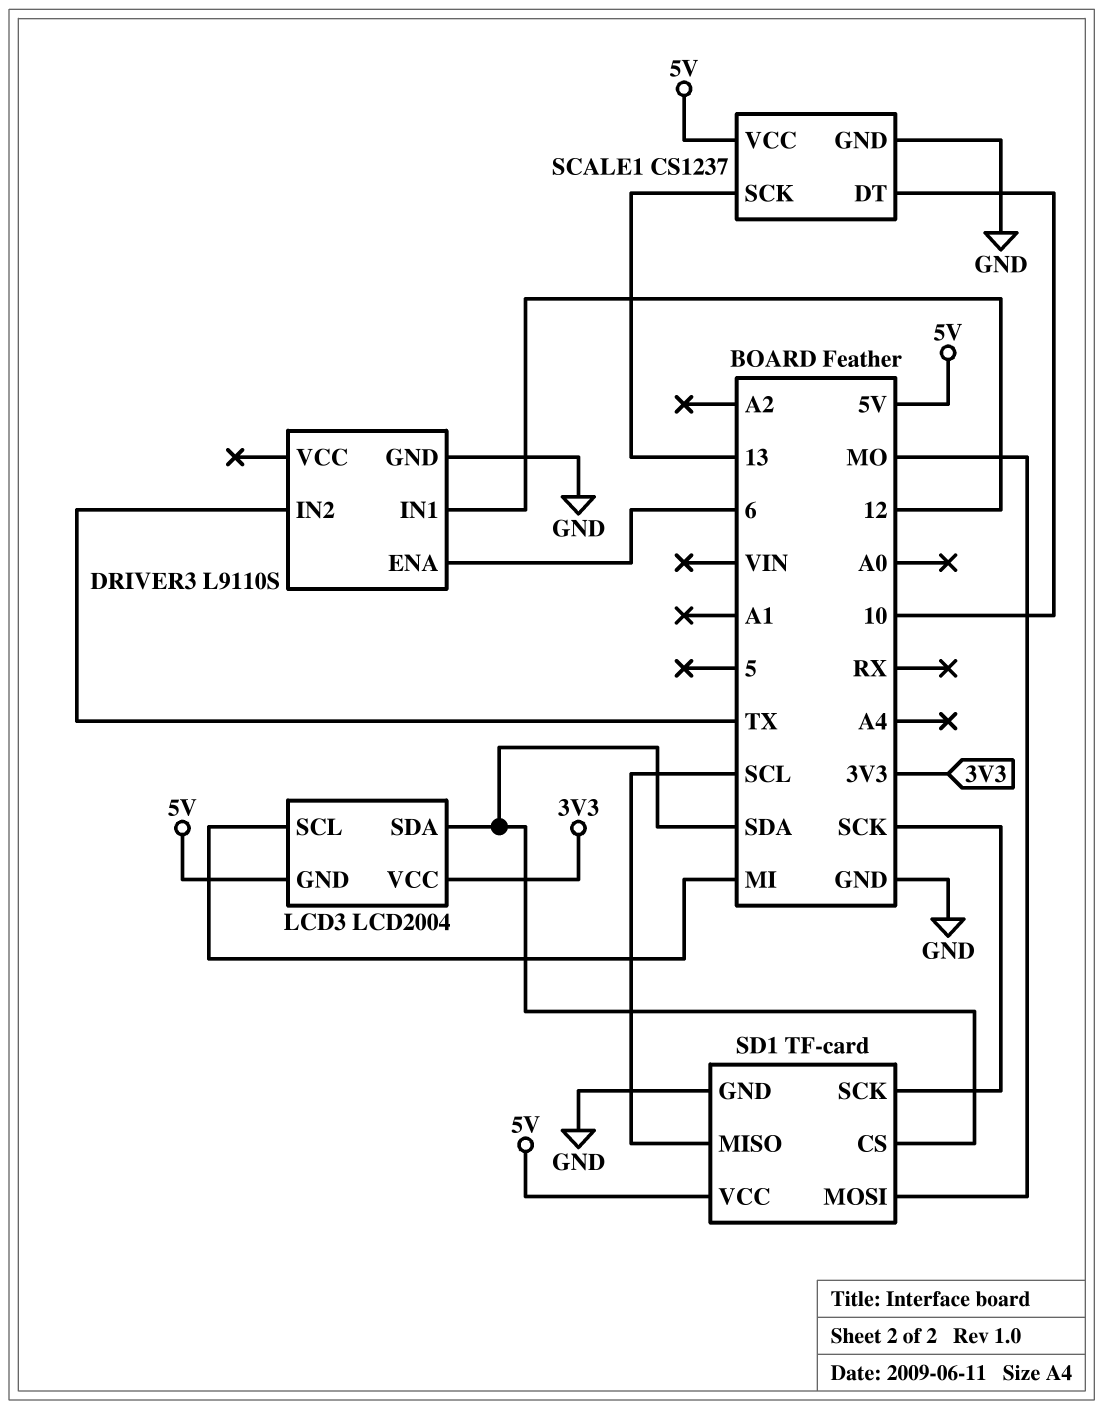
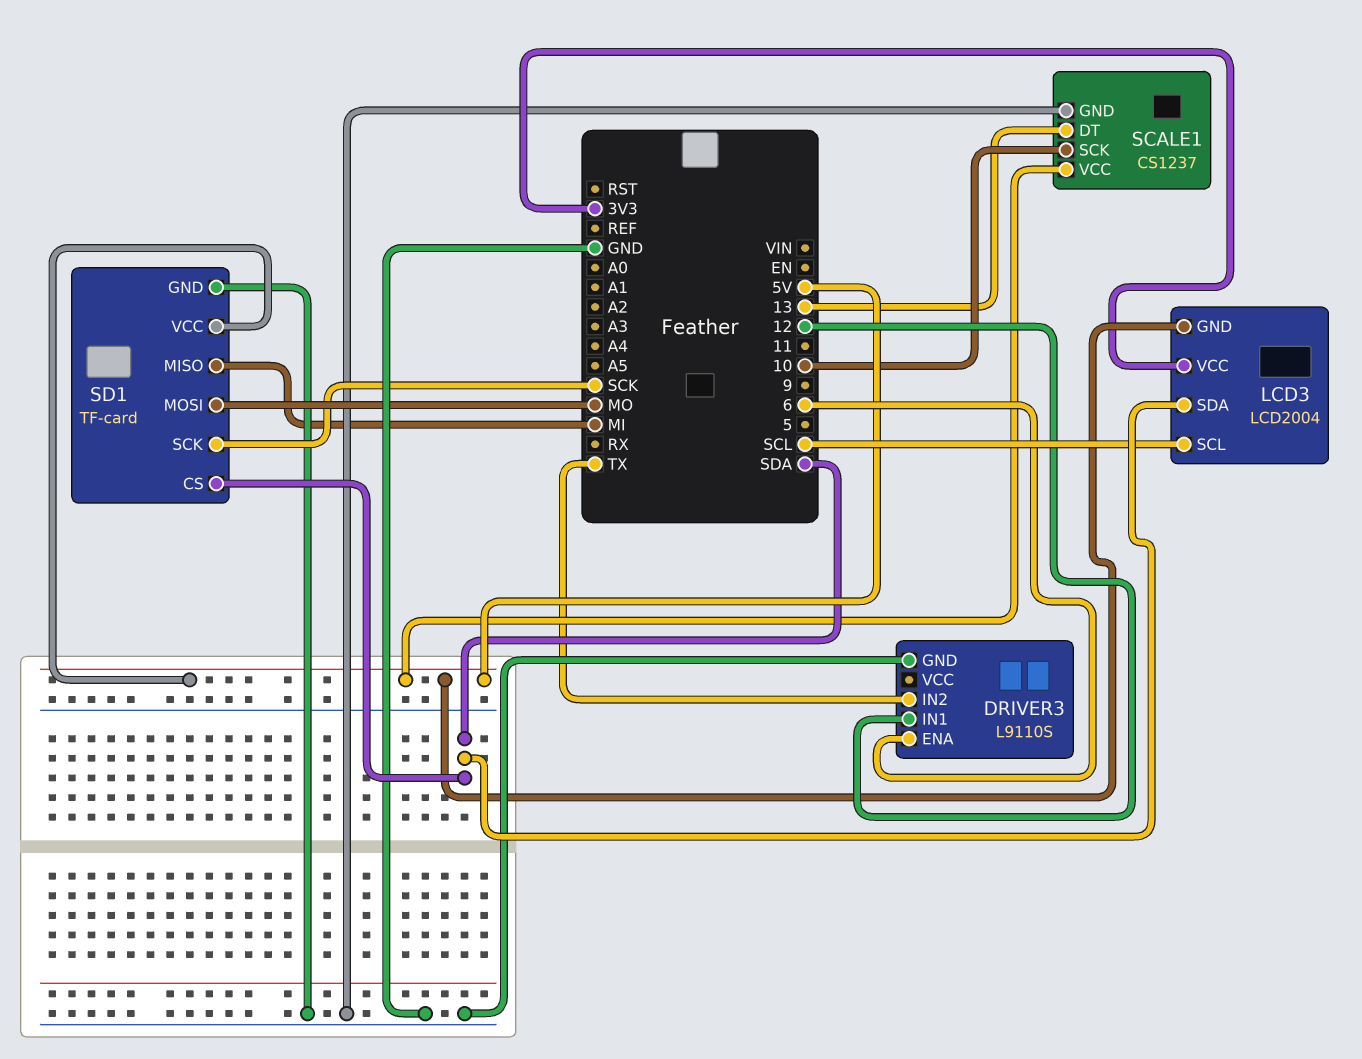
LCD3 pin SCL: MI -> SCL
SCALE1 pin DT: 10 -> 13
SCALE1 pin SCK: 13 -> 10
SD1 pin MISO: SCL -> MI

